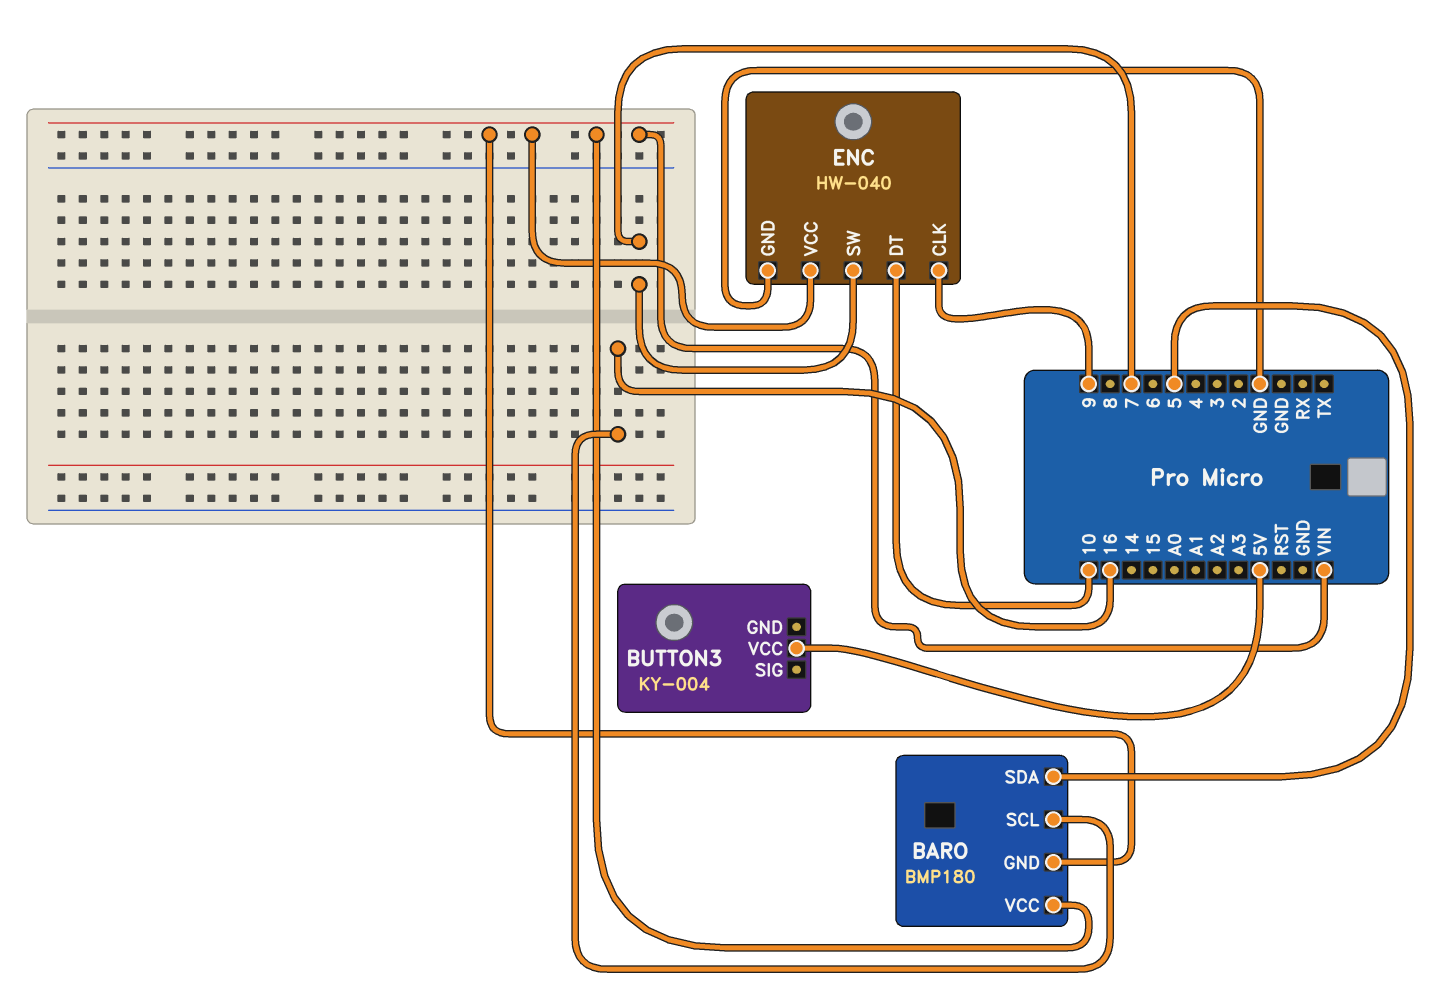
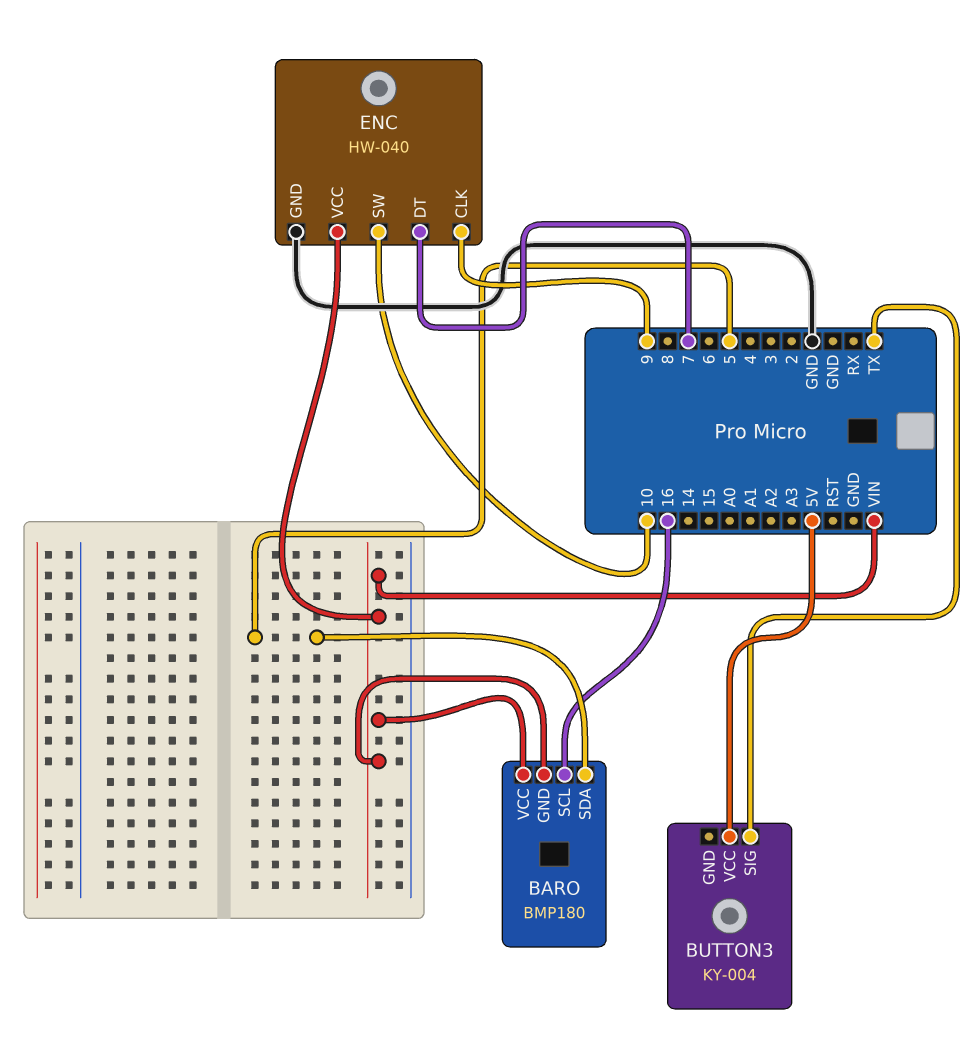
BUTTON3 pin SIG: none -> TX
ENC pin DT: 10 -> 7
ENC pin SW: 7 -> 10

